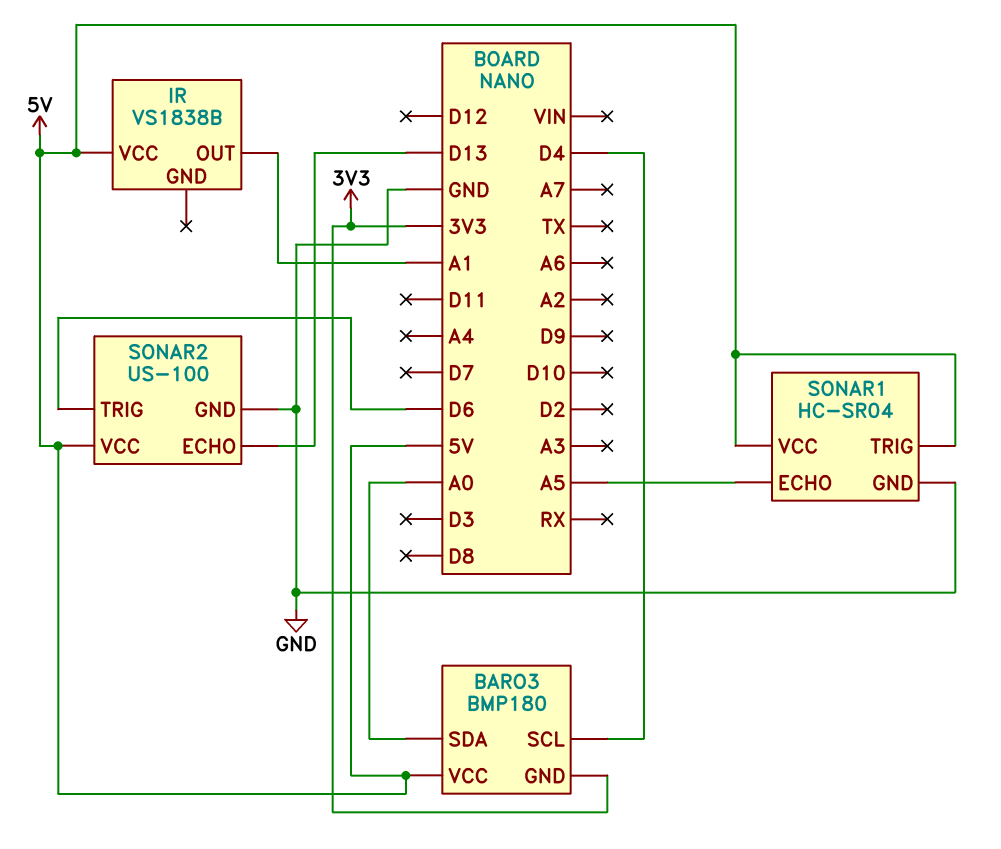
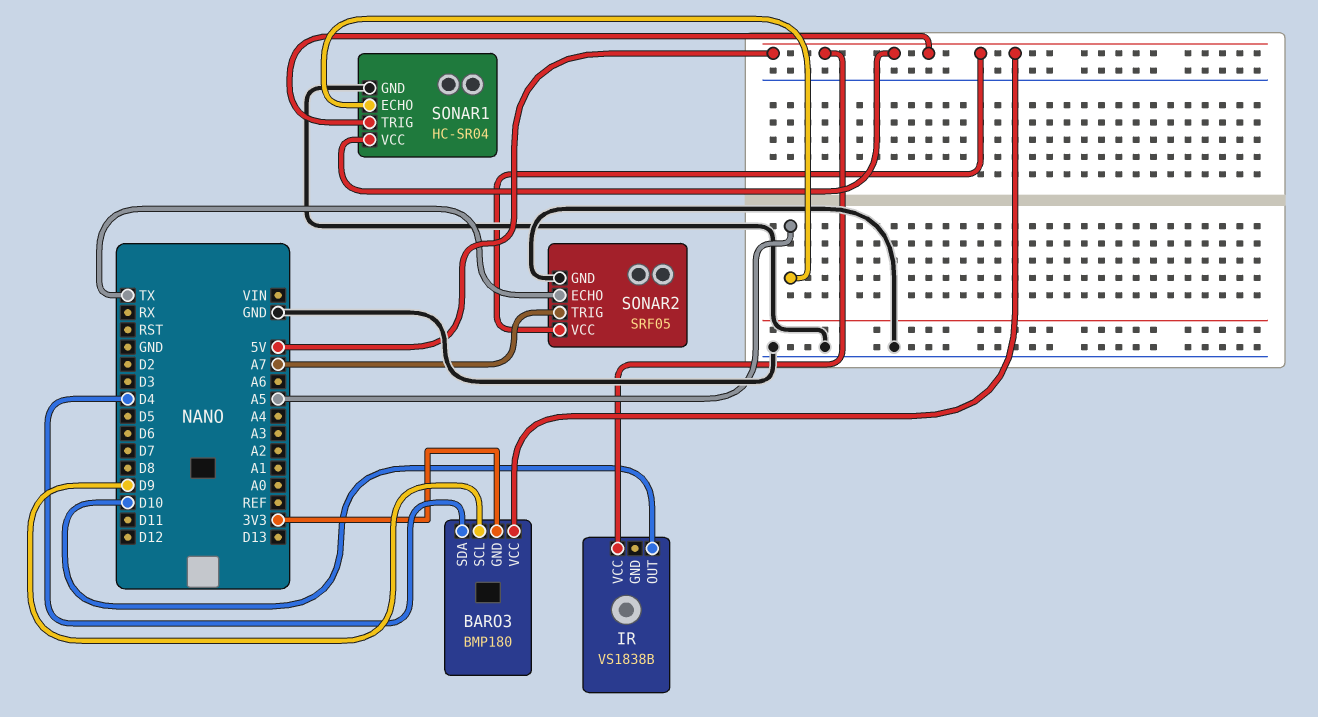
BARO3 pin SCL: D4 -> D9
BARO3 pin SDA: A0 -> D4
IR pin OUT: A1 -> D10
SONAR2: US-100 -> SRF05
SONAR2 pin ECHO: D13 -> TX
SONAR2 pin TRIG: D6 -> A7

